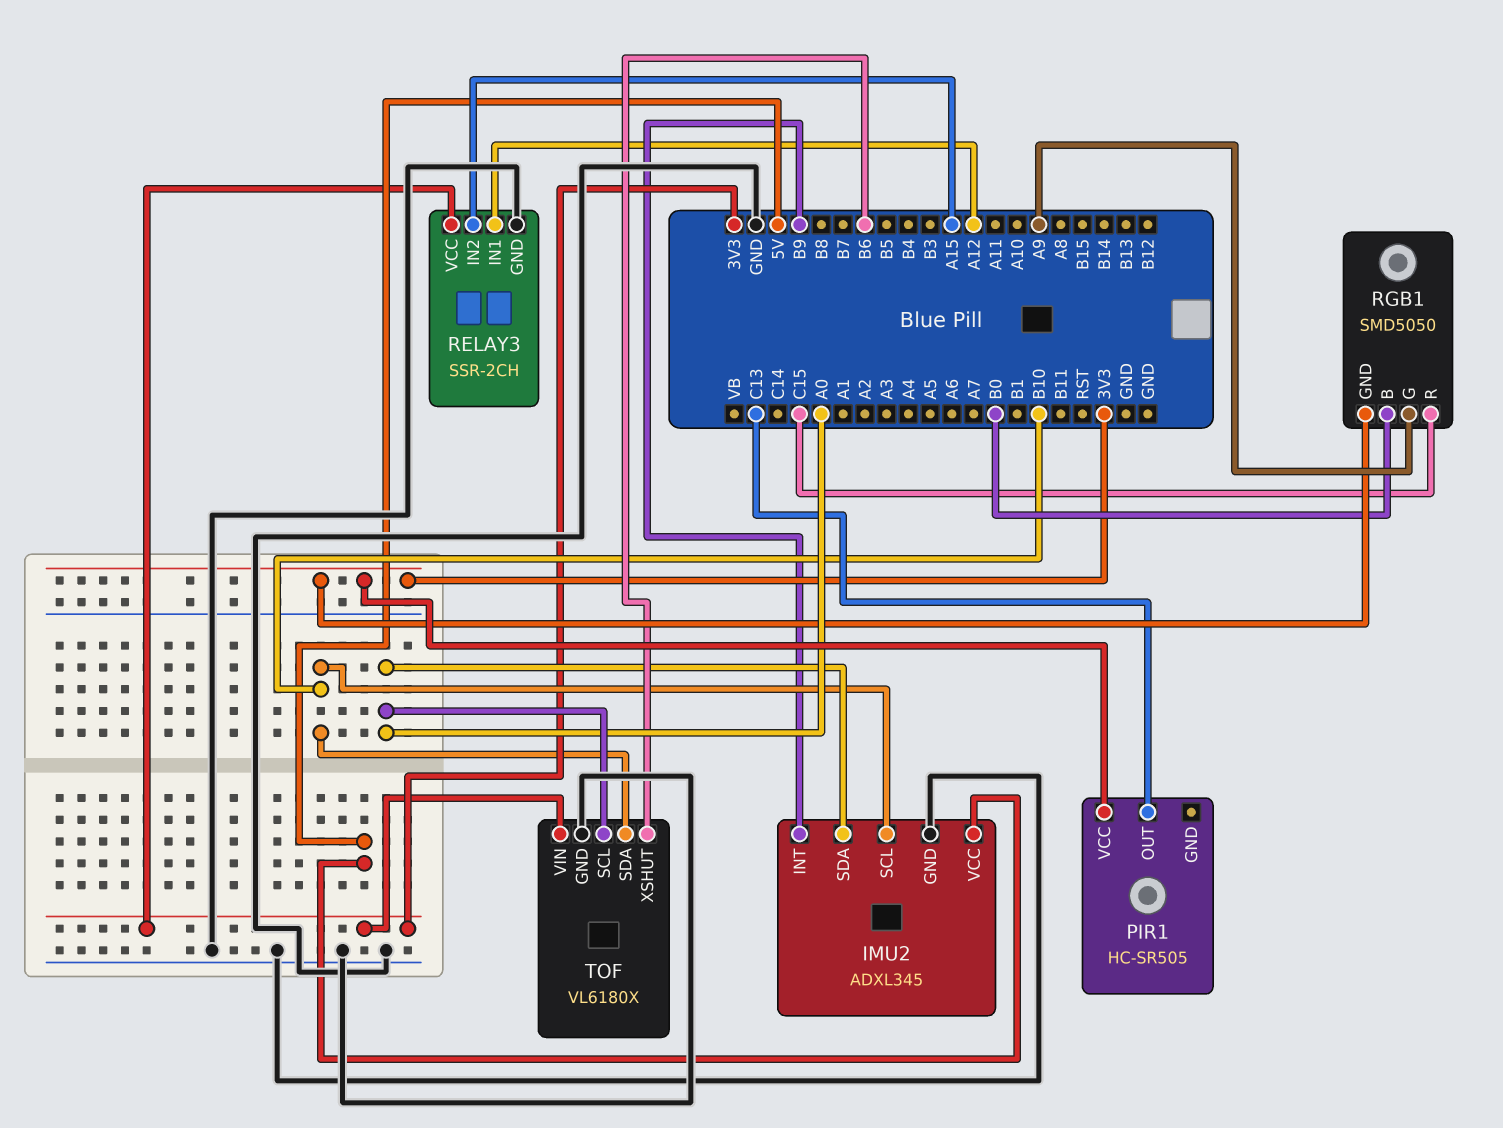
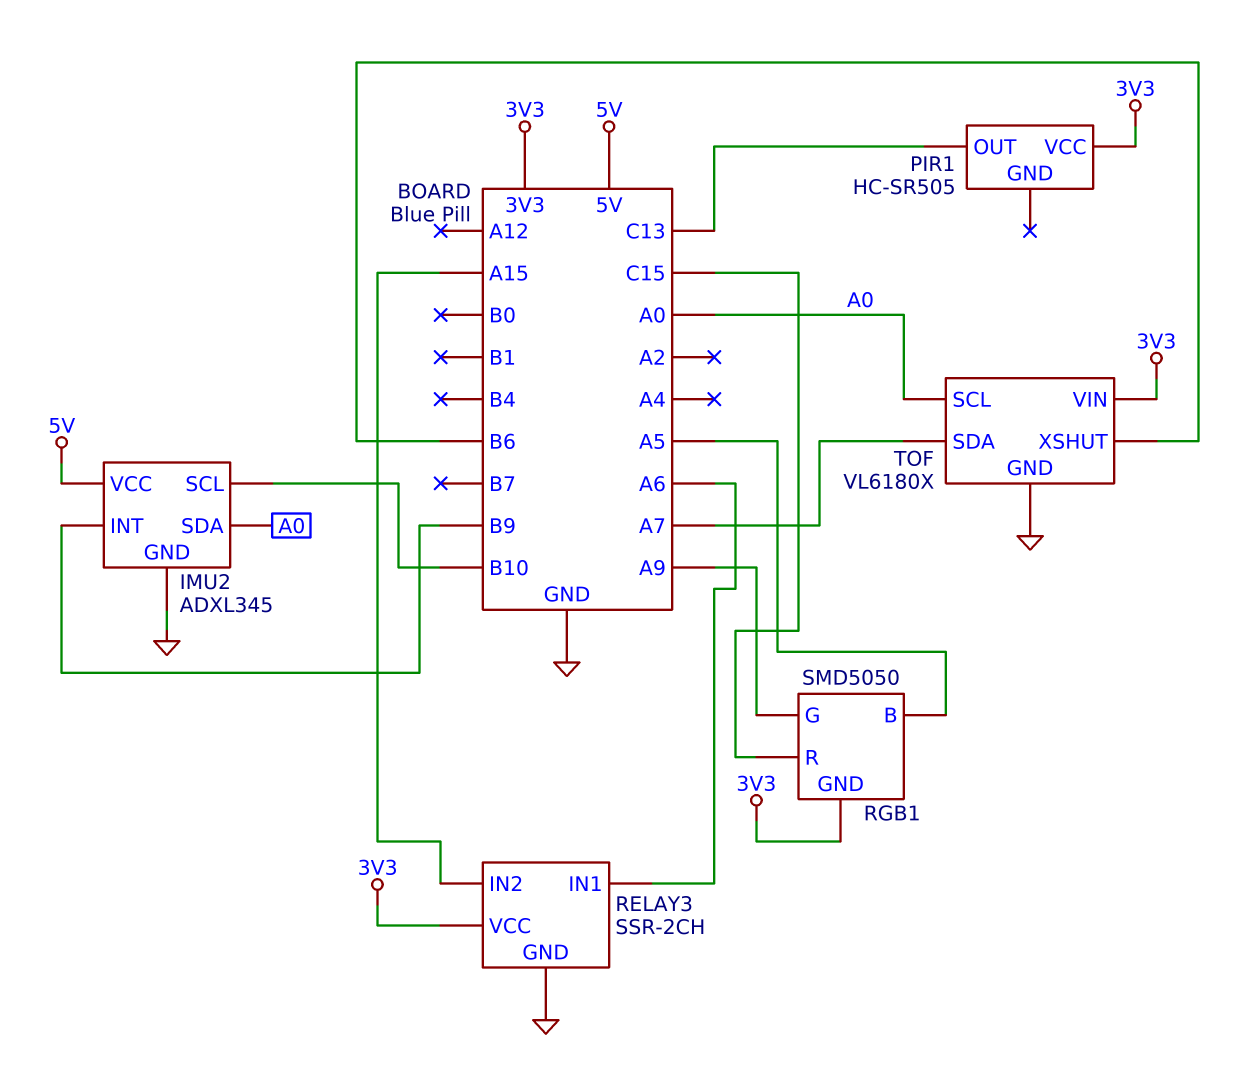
RELAY3 pin IN1: A12 -> A6
RGB1 pin B: B0 -> A5
TOF pin SDA: B10 -> A7

